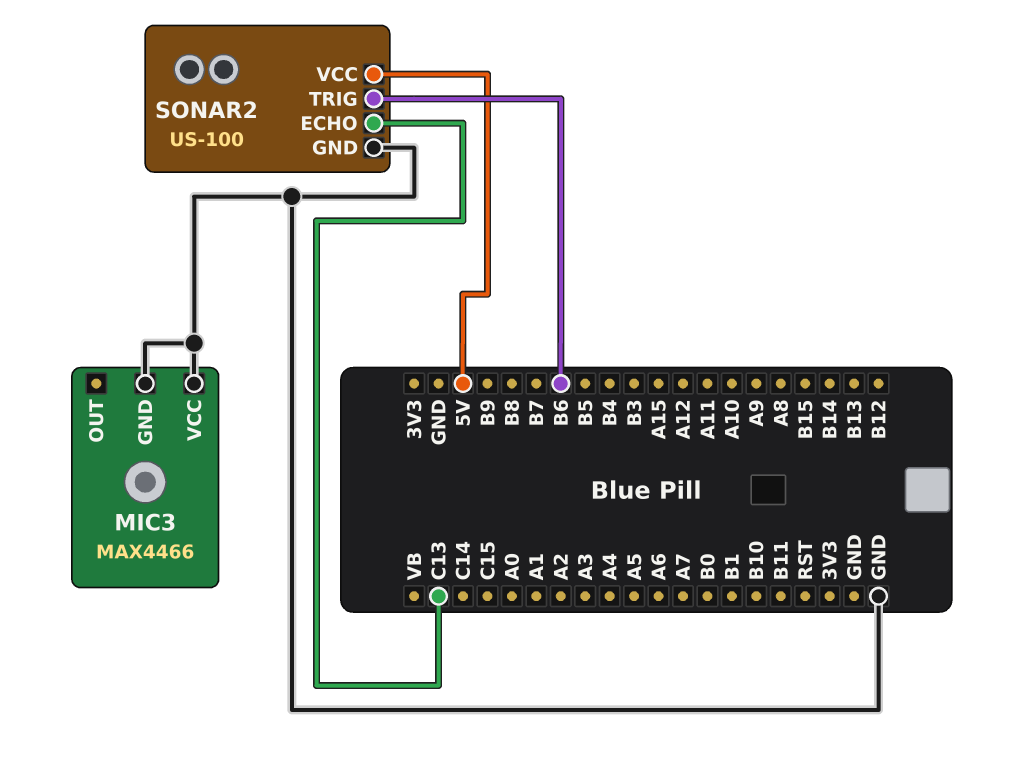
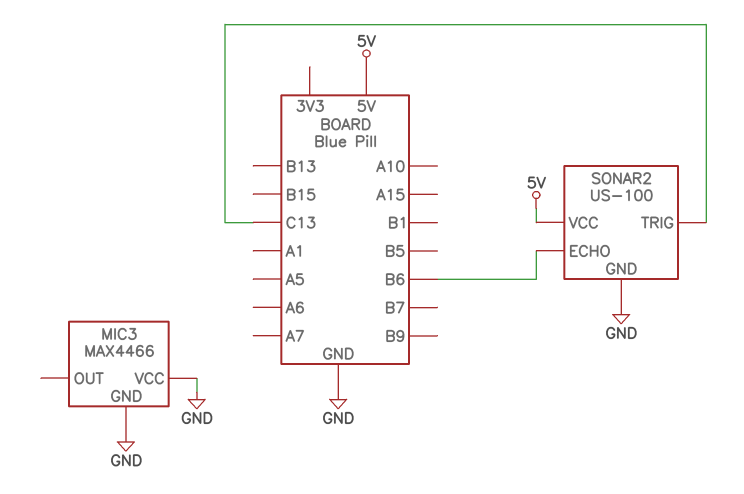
SONAR2 pin ECHO: C13 -> B6
SONAR2 pin TRIG: B6 -> C13

